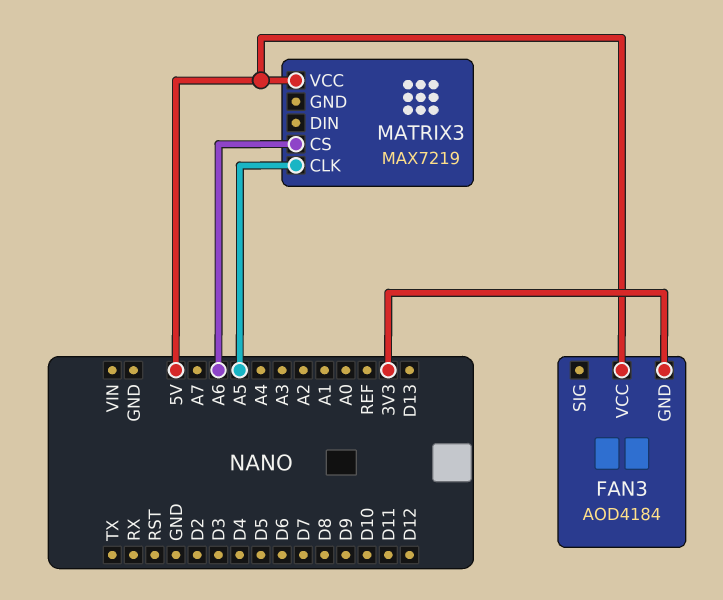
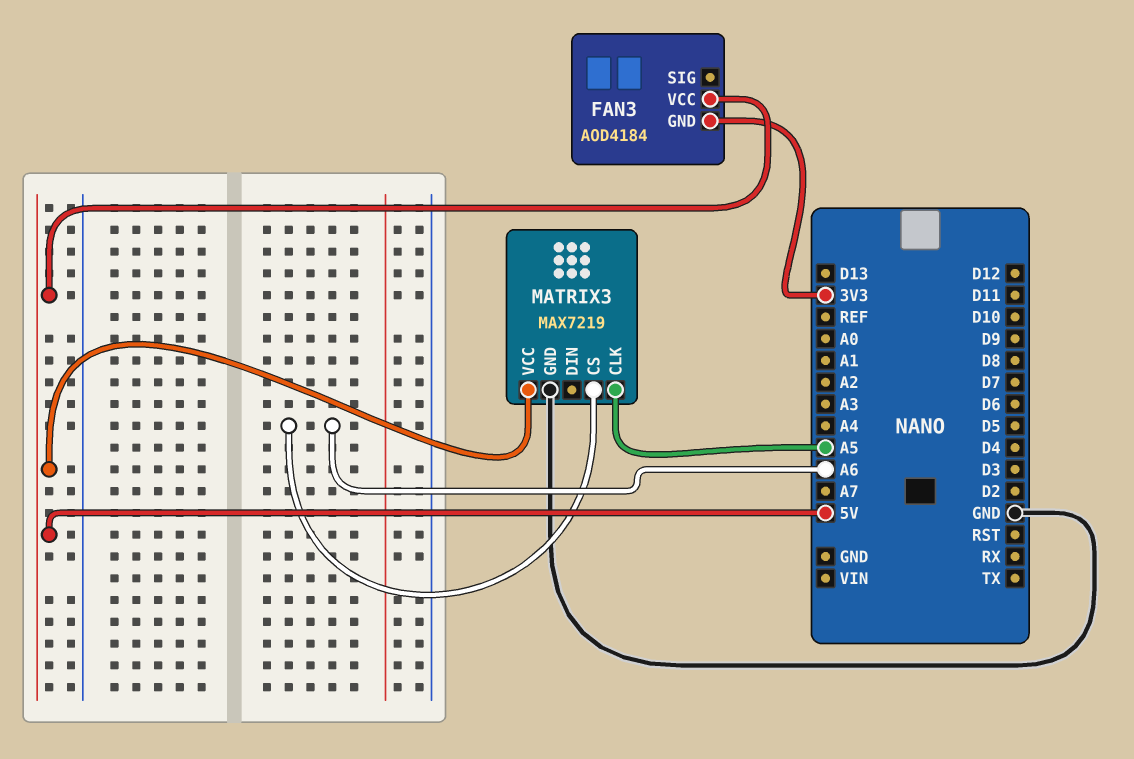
MATRIX3 pin GND: none -> GND

